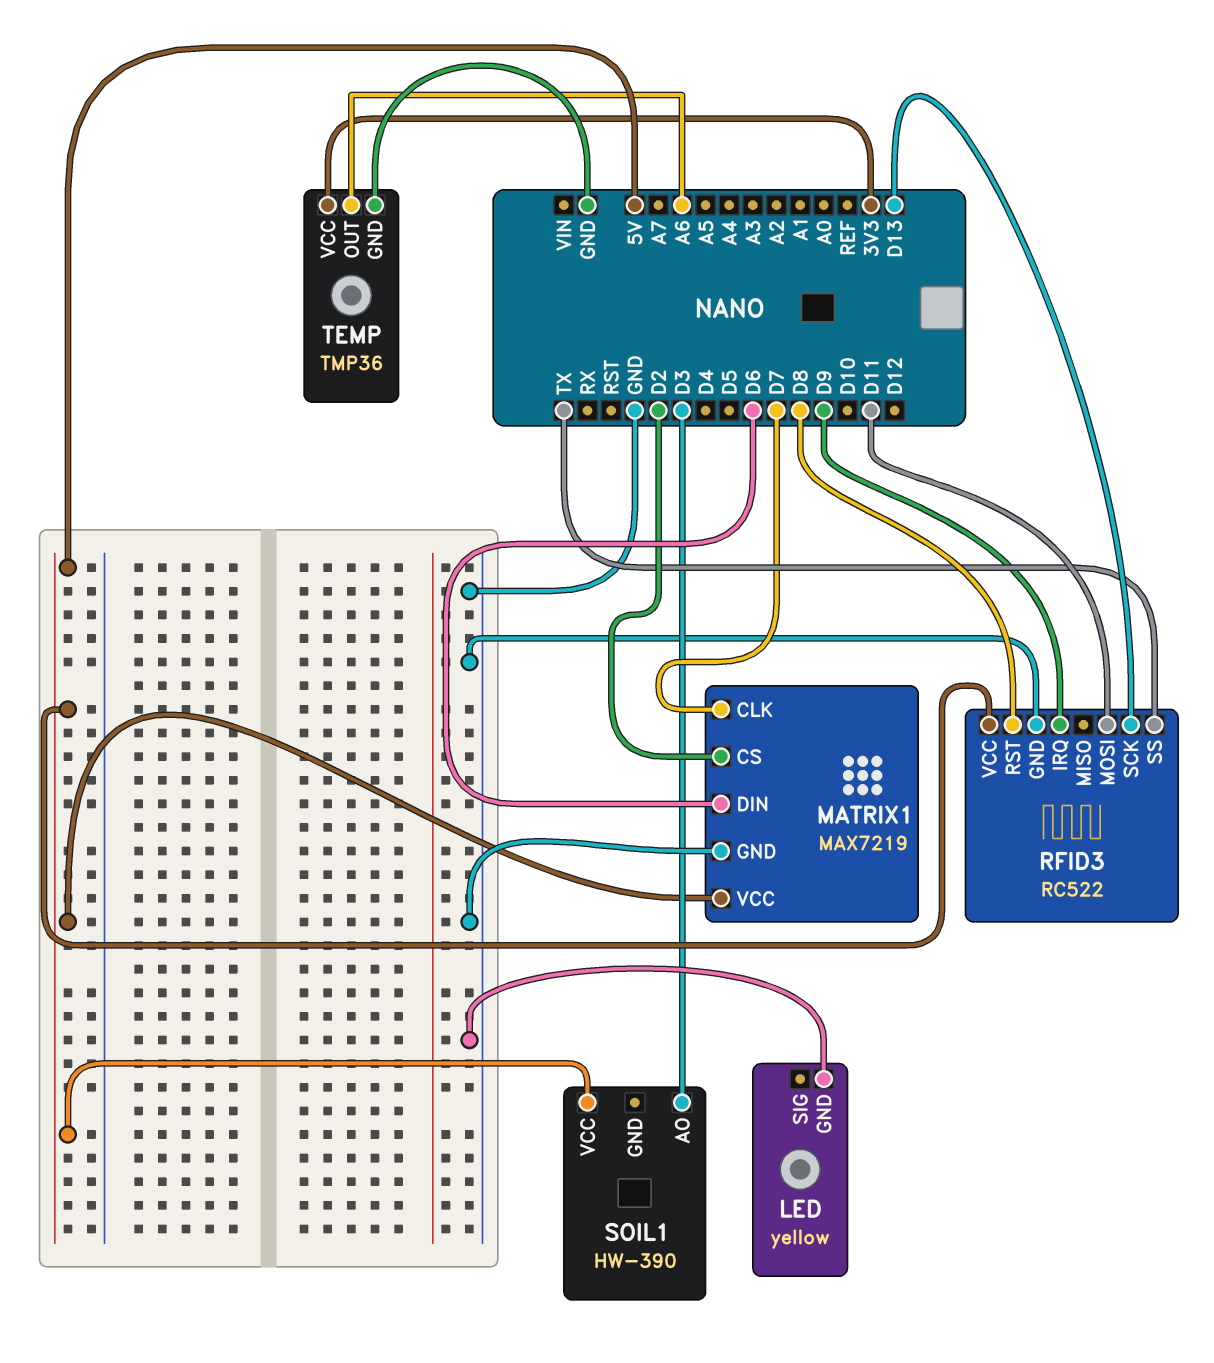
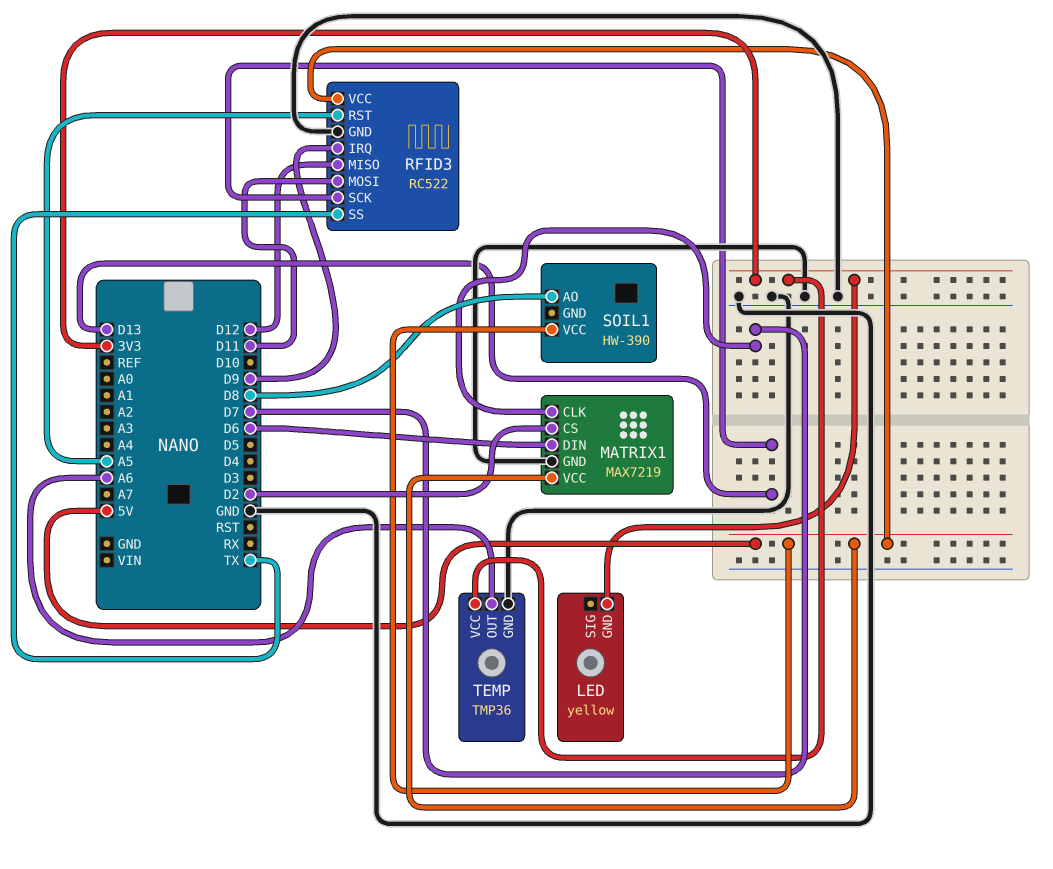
LED pin GND: GND -> 3V3
RFID3 pin MISO: none -> D12
RFID3 pin RST: D8 -> A5
SOIL1 pin AO: D3 -> D8

